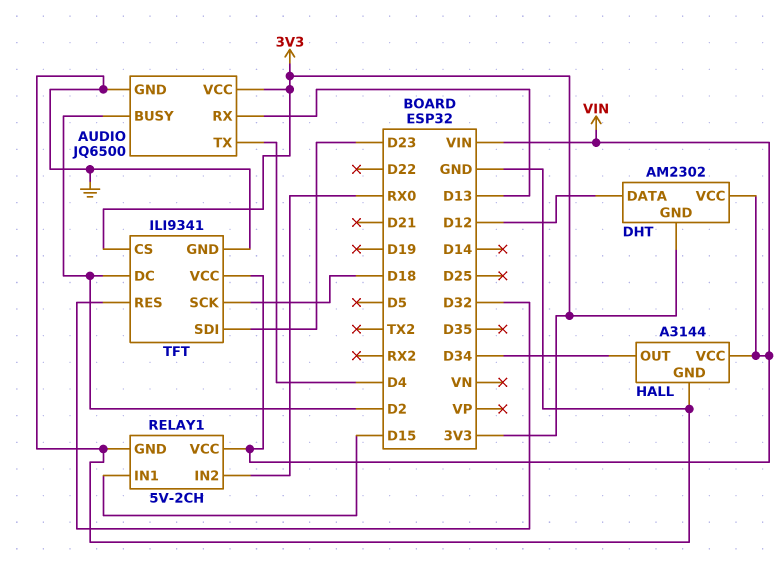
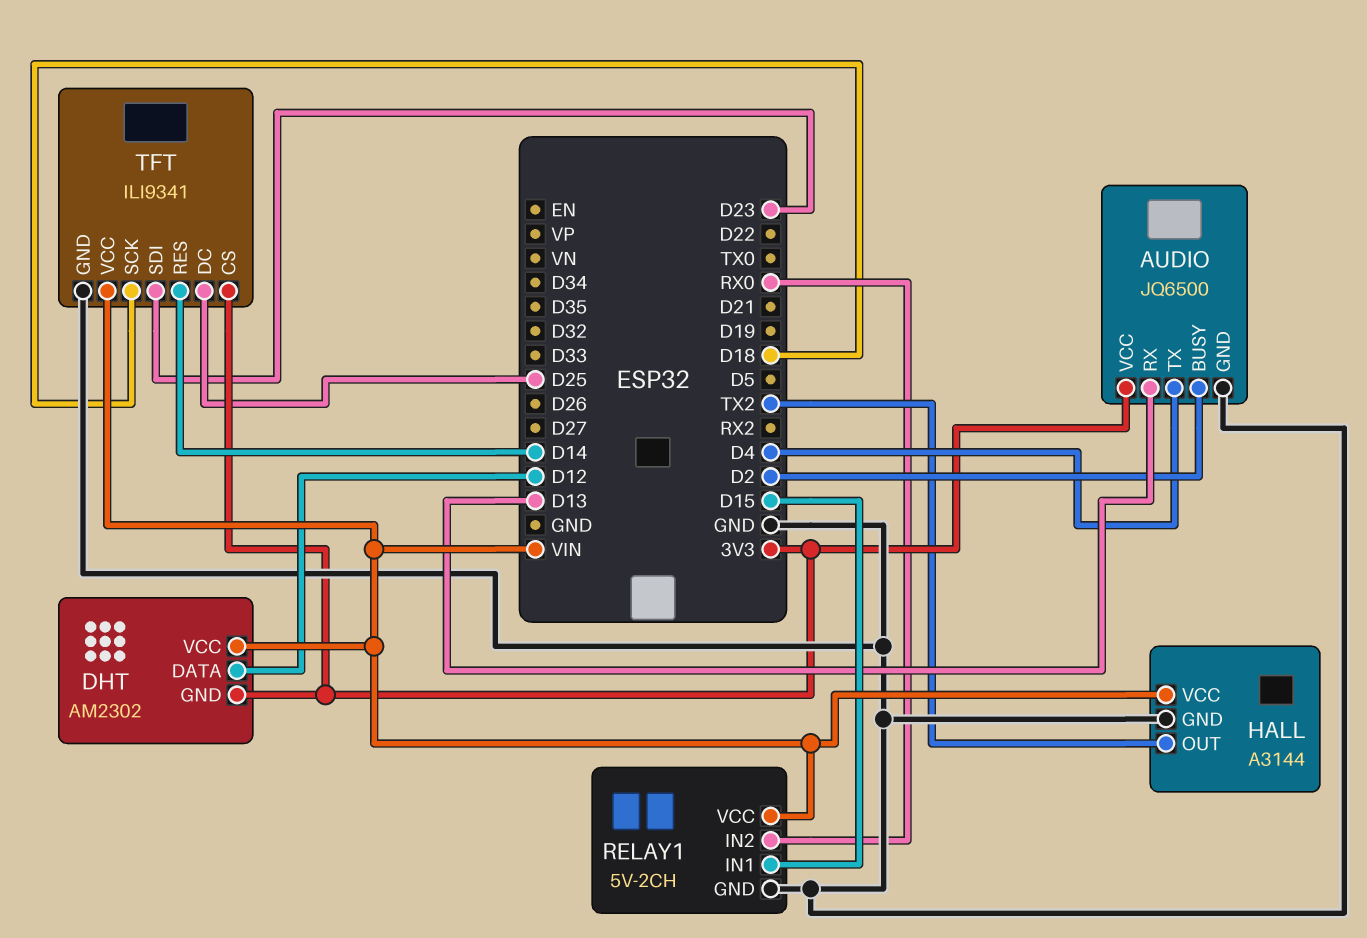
HALL pin OUT: D34 -> TX2
TFT pin DC: D2 -> D25
TFT pin RES: D32 -> D14

